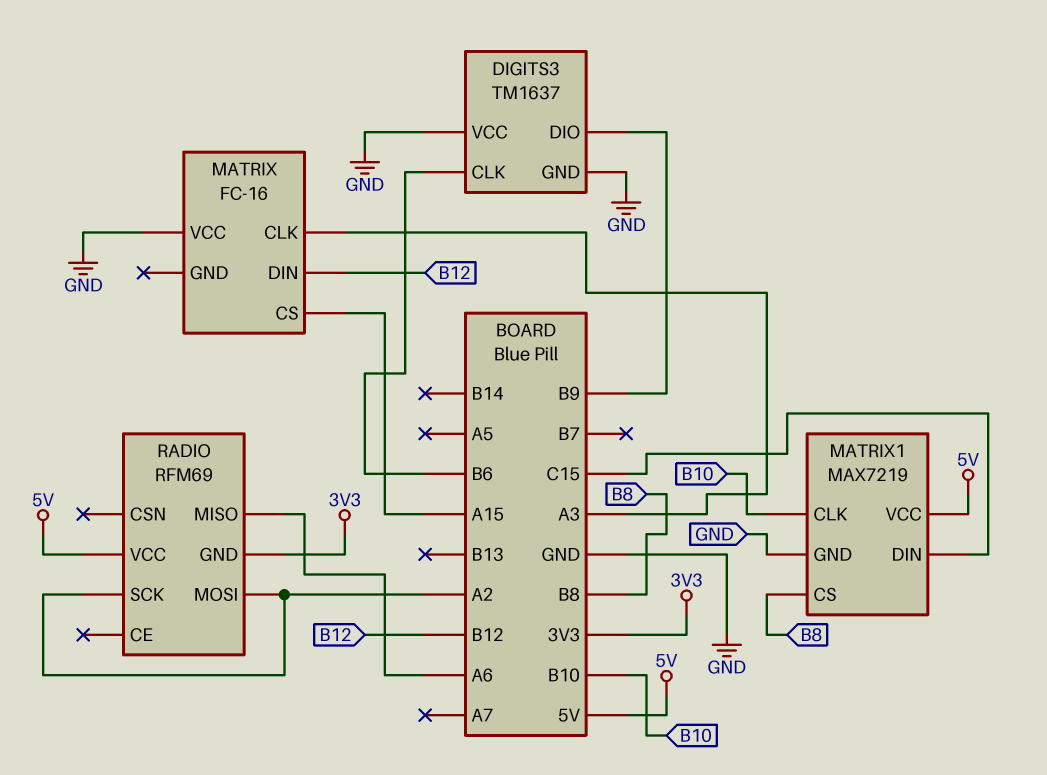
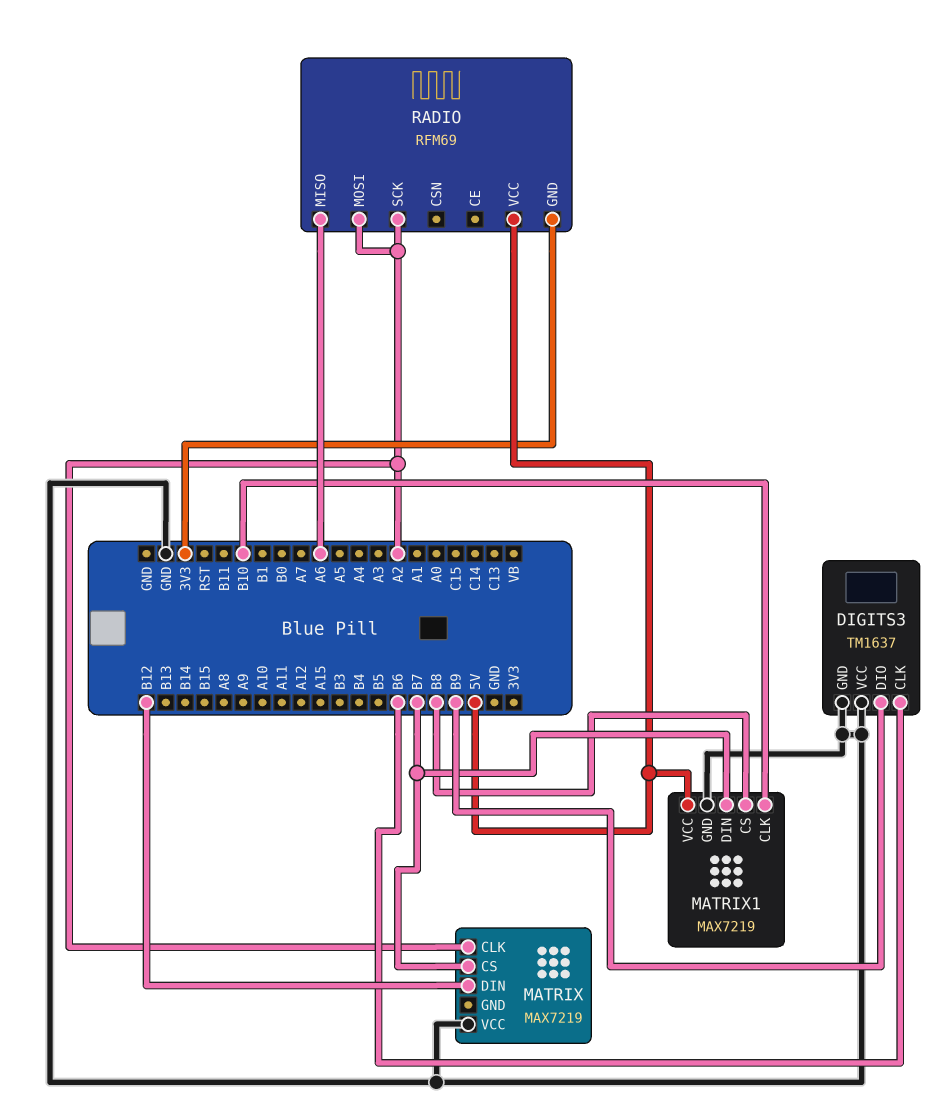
MATRIX: FC-16 -> MAX7219
MATRIX pin CLK: A3 -> A2
MATRIX pin CS: A15 -> B7
MATRIX1 pin DIN: C15 -> B7

